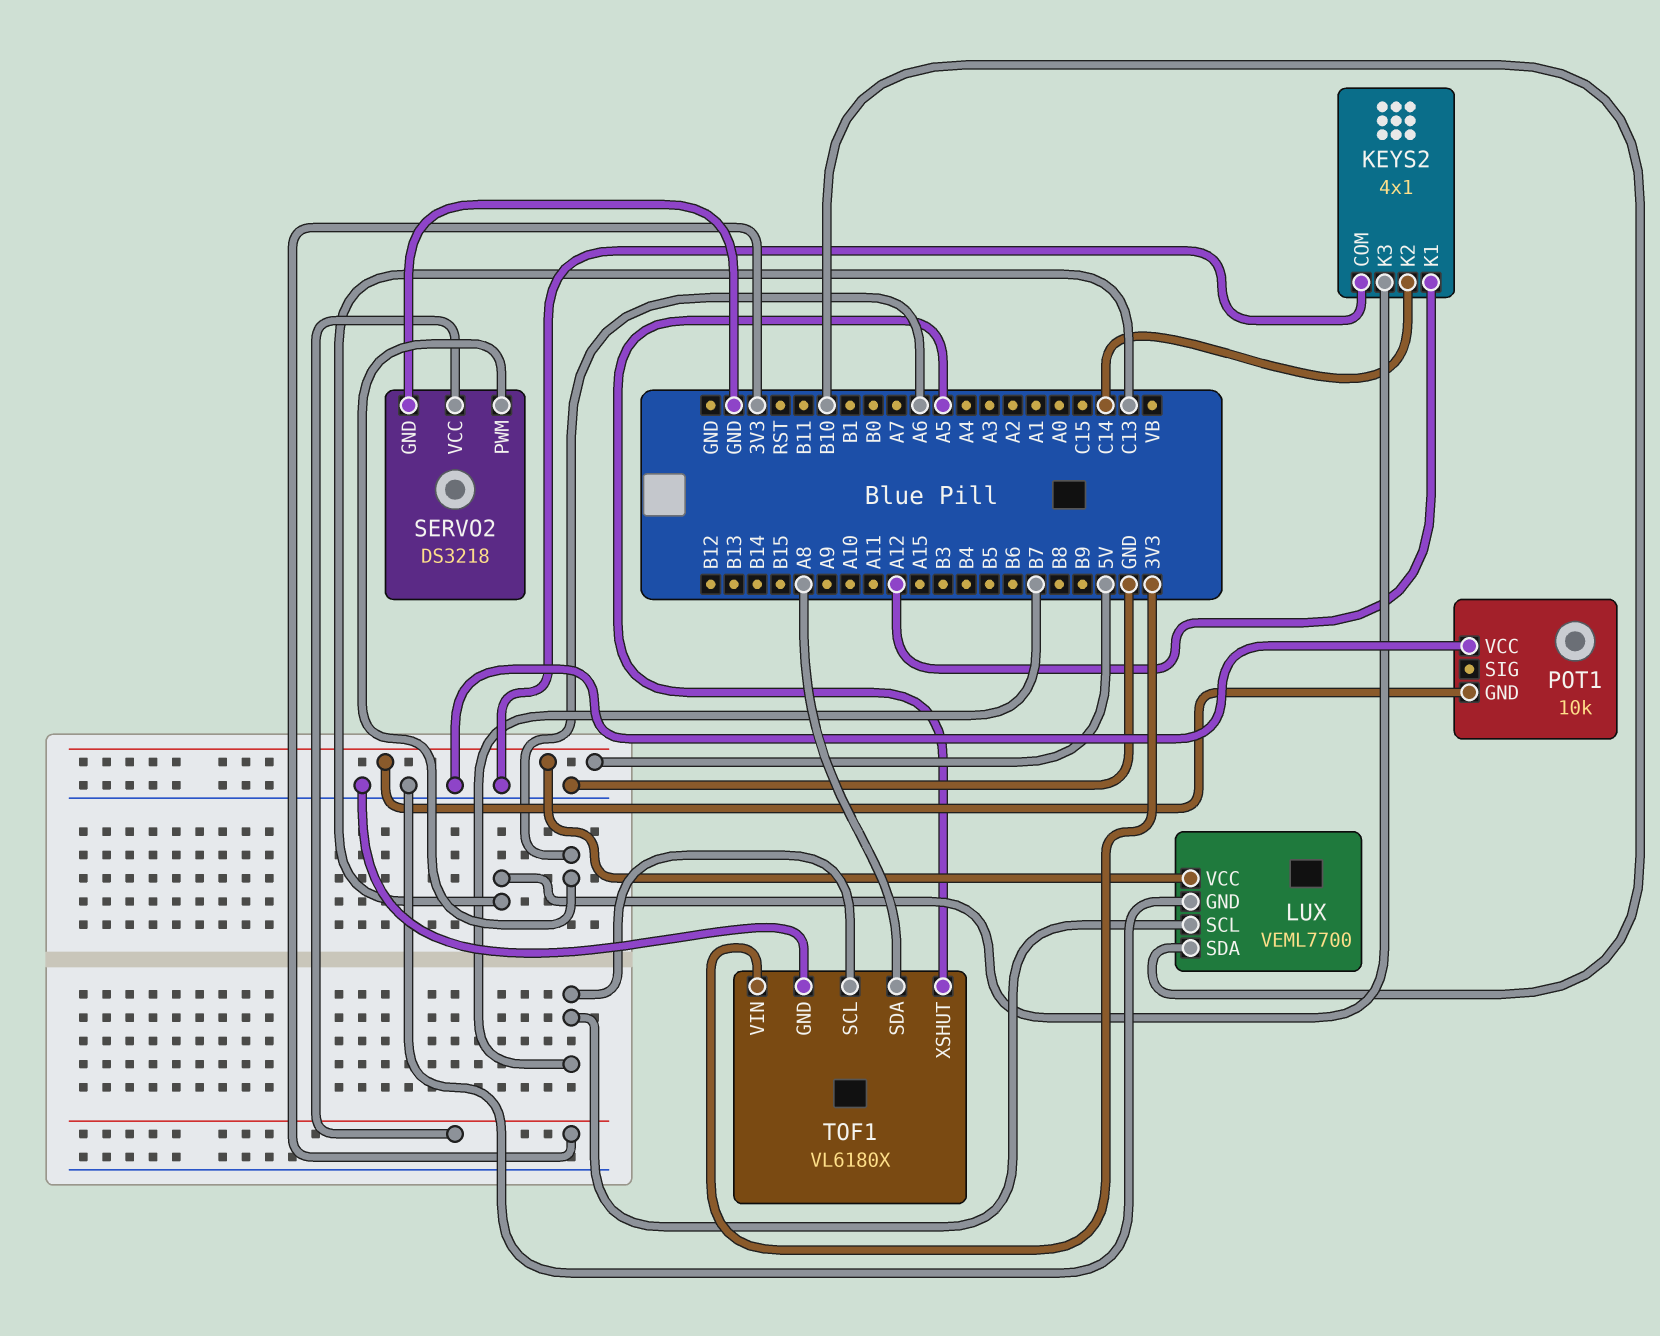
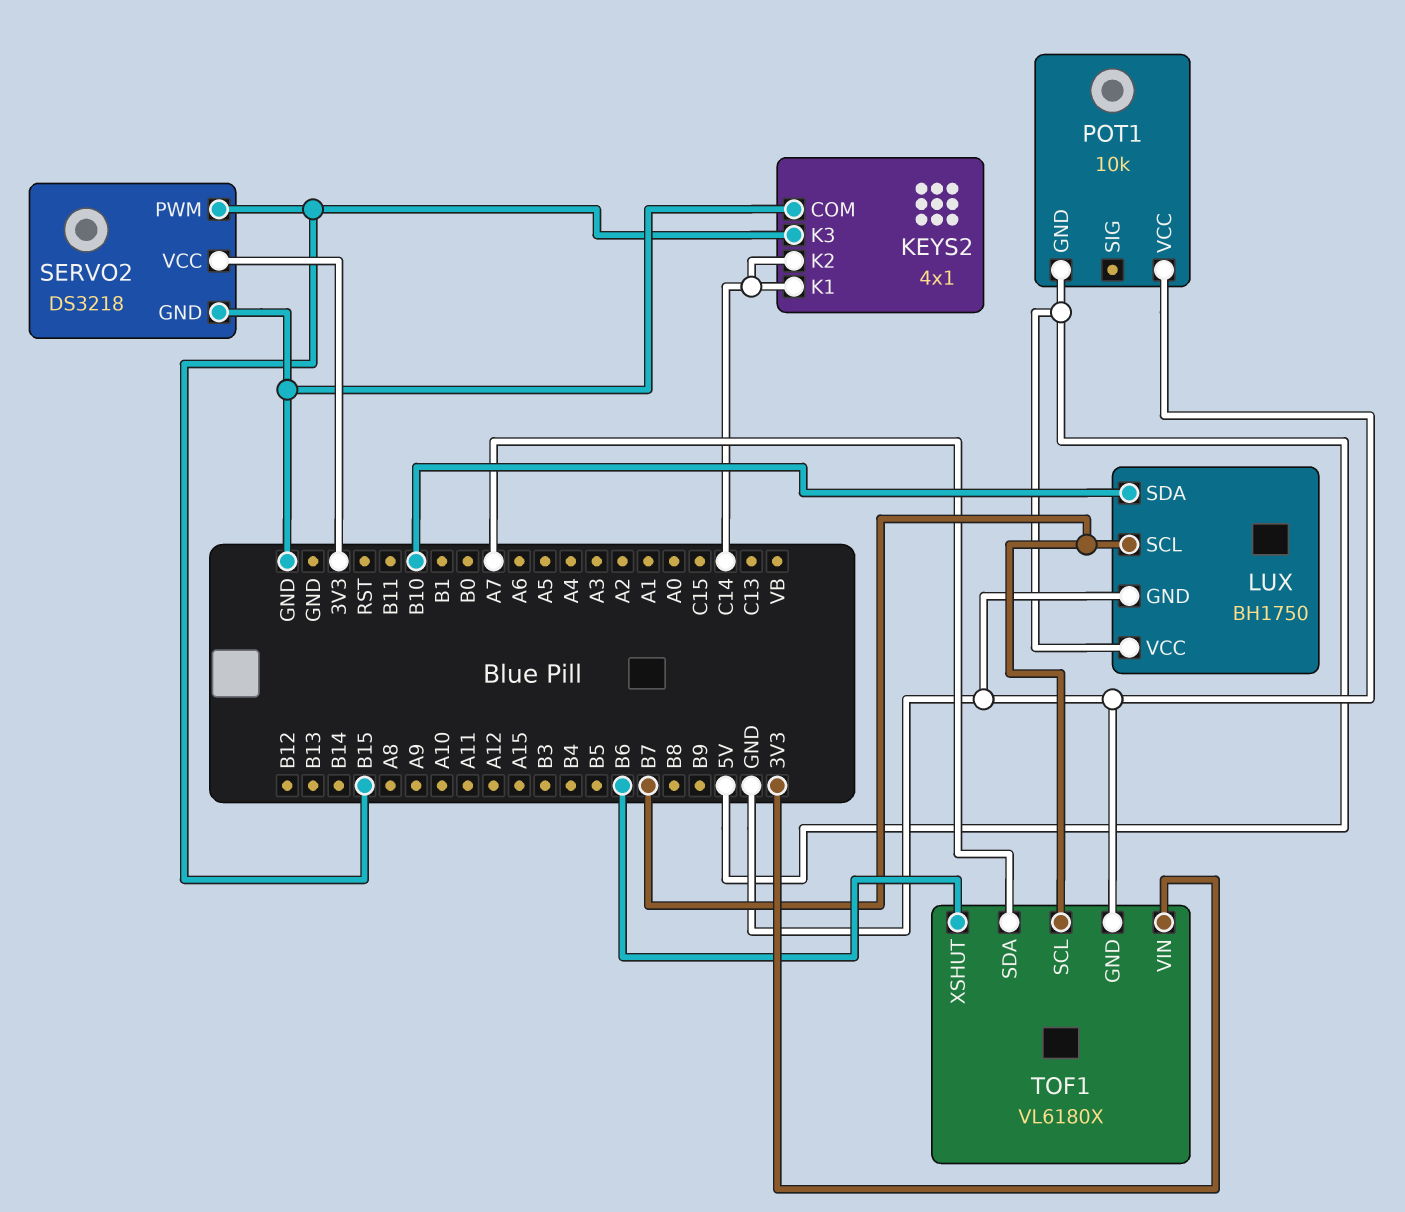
KEYS2 pin K1: A12 -> C14
KEYS2 pin K3: C13 -> B15
LUX: VEML7700 -> BH1750
SERVO2 pin PWM: A6 -> B15
TOF1 pin SDA: A8 -> A7
TOF1 pin XSHUT: A5 -> B6

